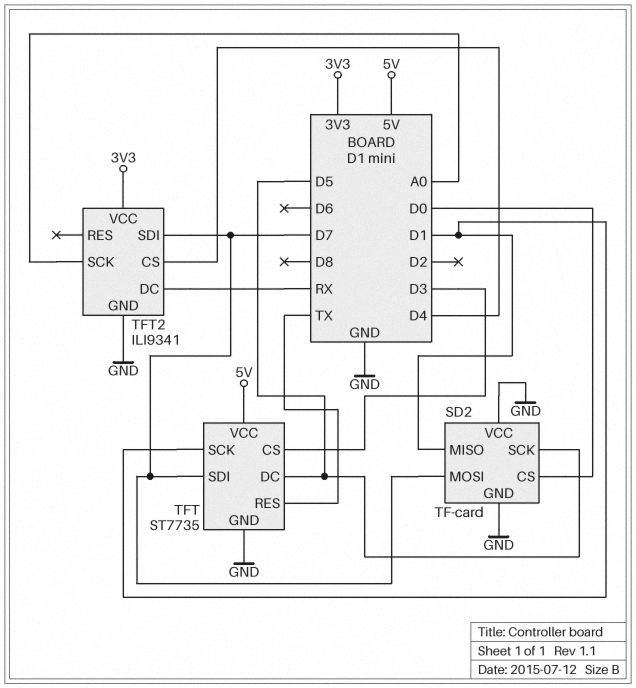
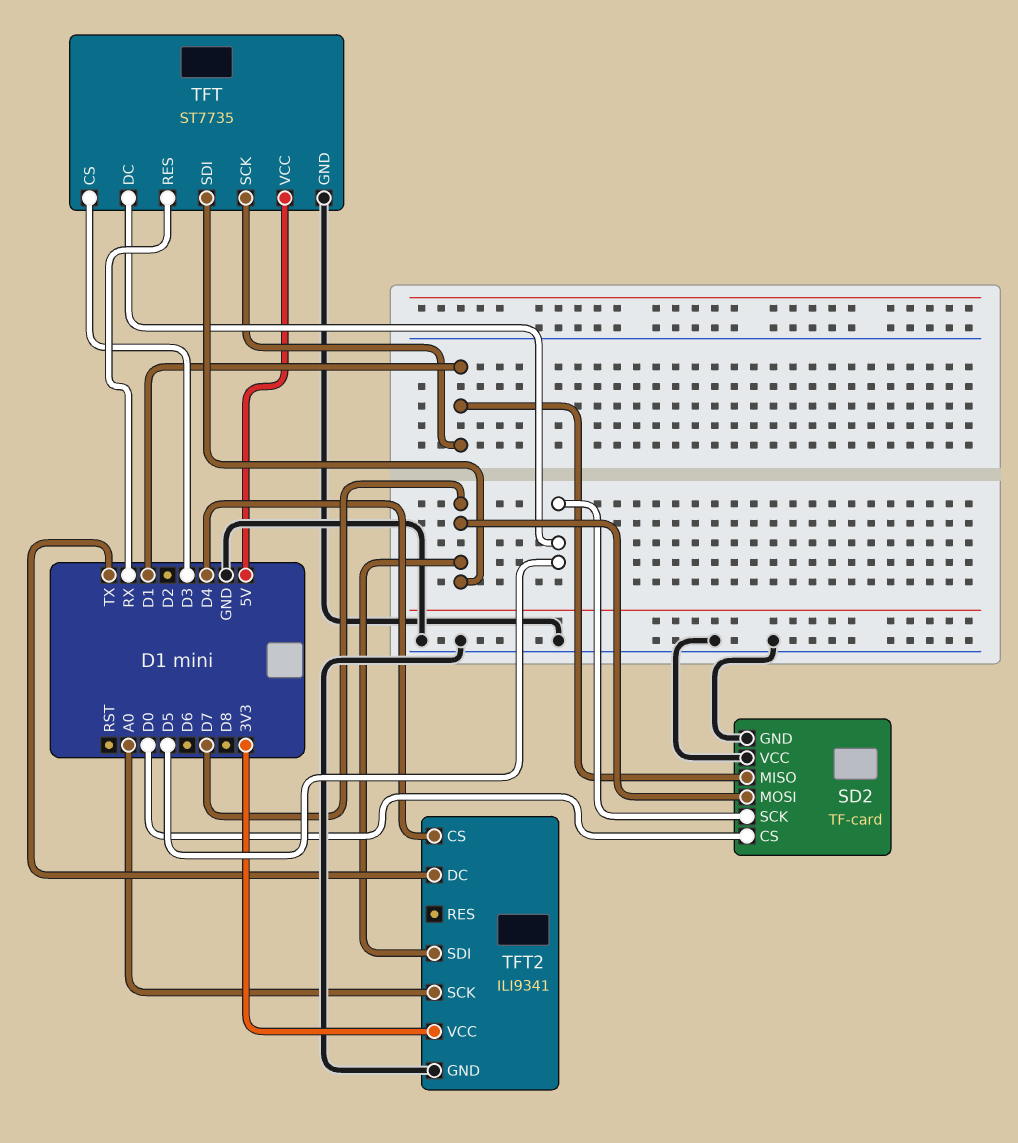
TFT pin RES: TX -> RX
TFT2 pin DC: RX -> TX

